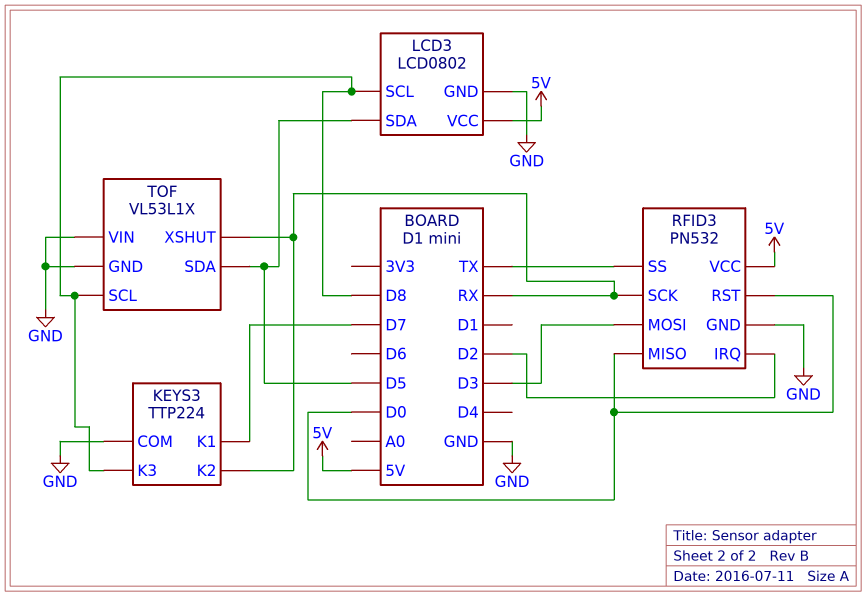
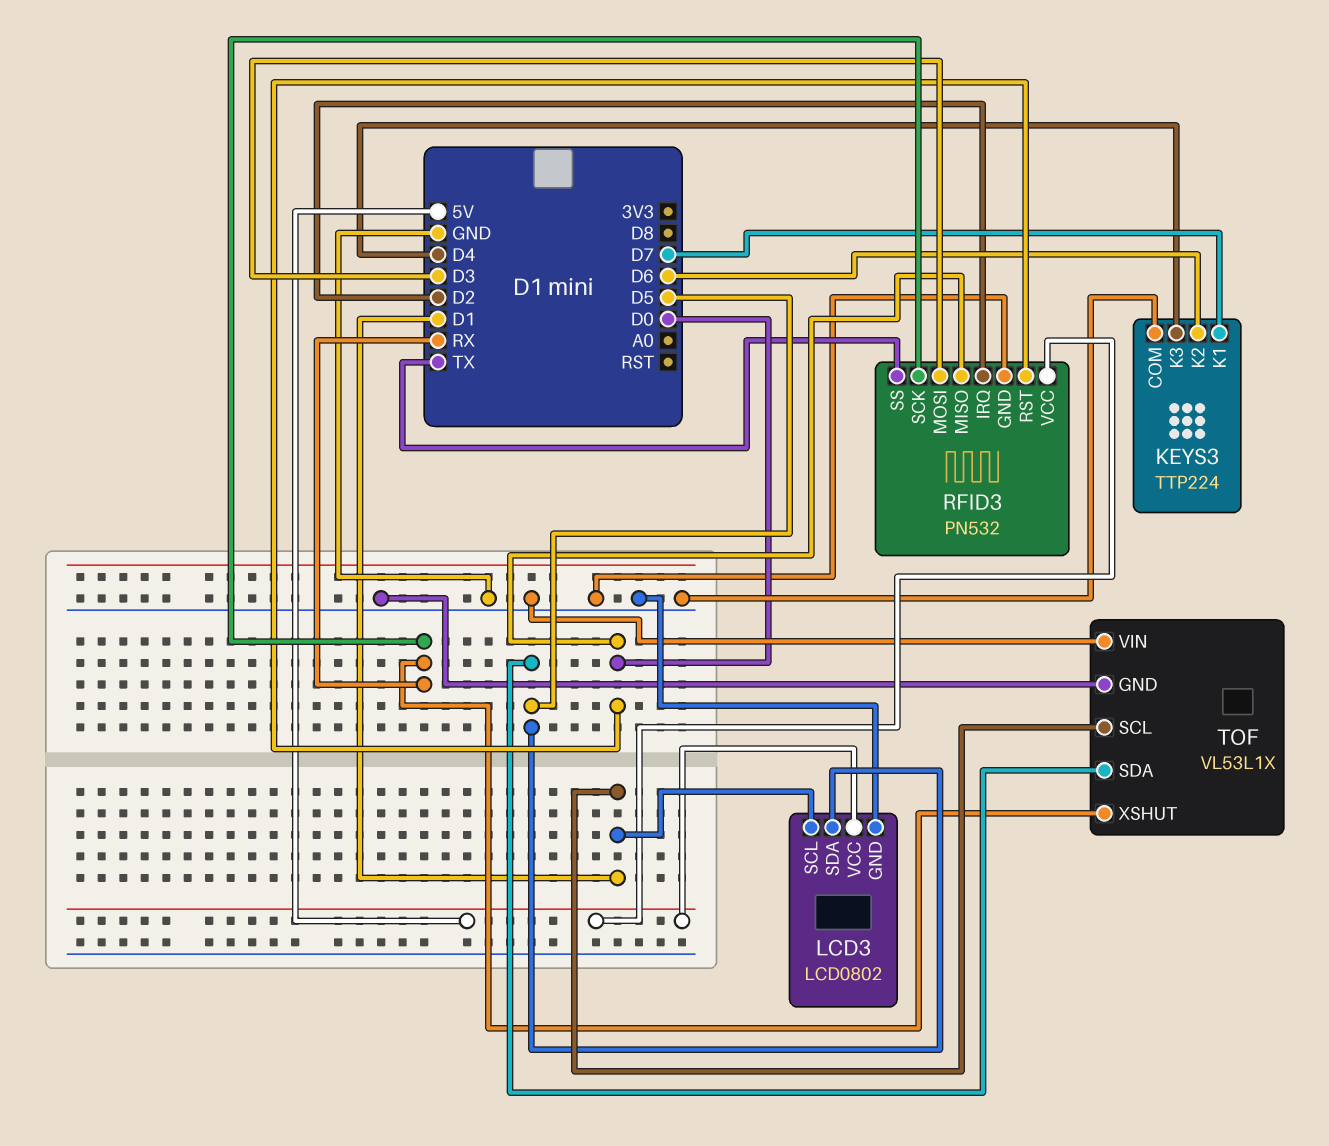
KEYS3 pin K2: RX -> D6
KEYS3 pin K3: D8 -> D4
LCD3 pin SCL: D8 -> D1
TOF pin SCL: D8 -> D1

